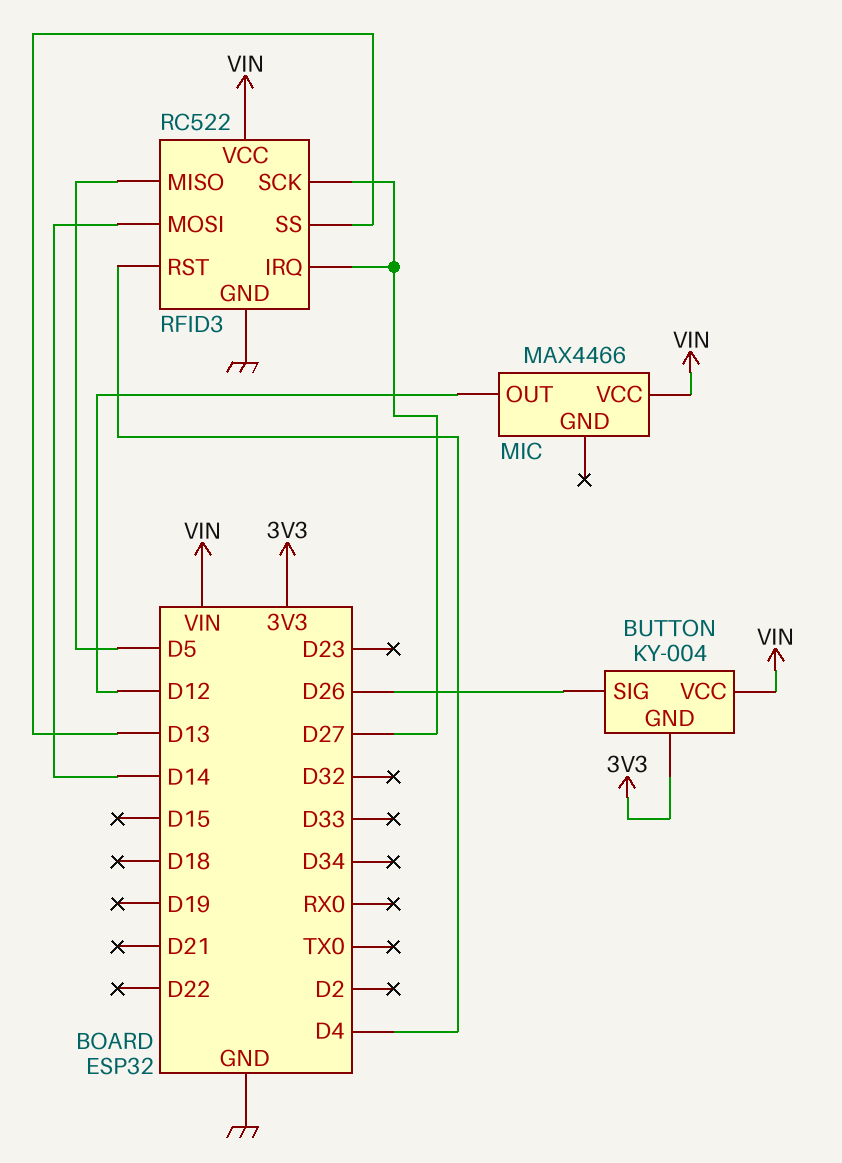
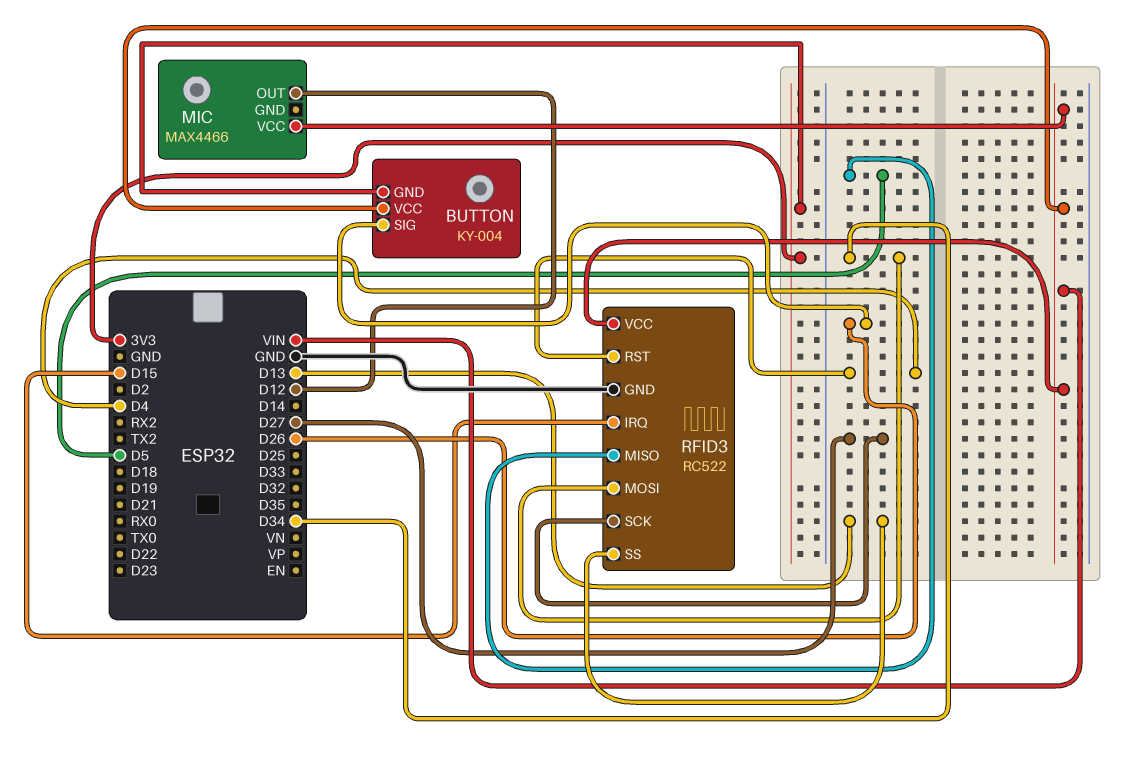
RFID3 pin IRQ: D27 -> D15
RFID3 pin MOSI: D14 -> D34

